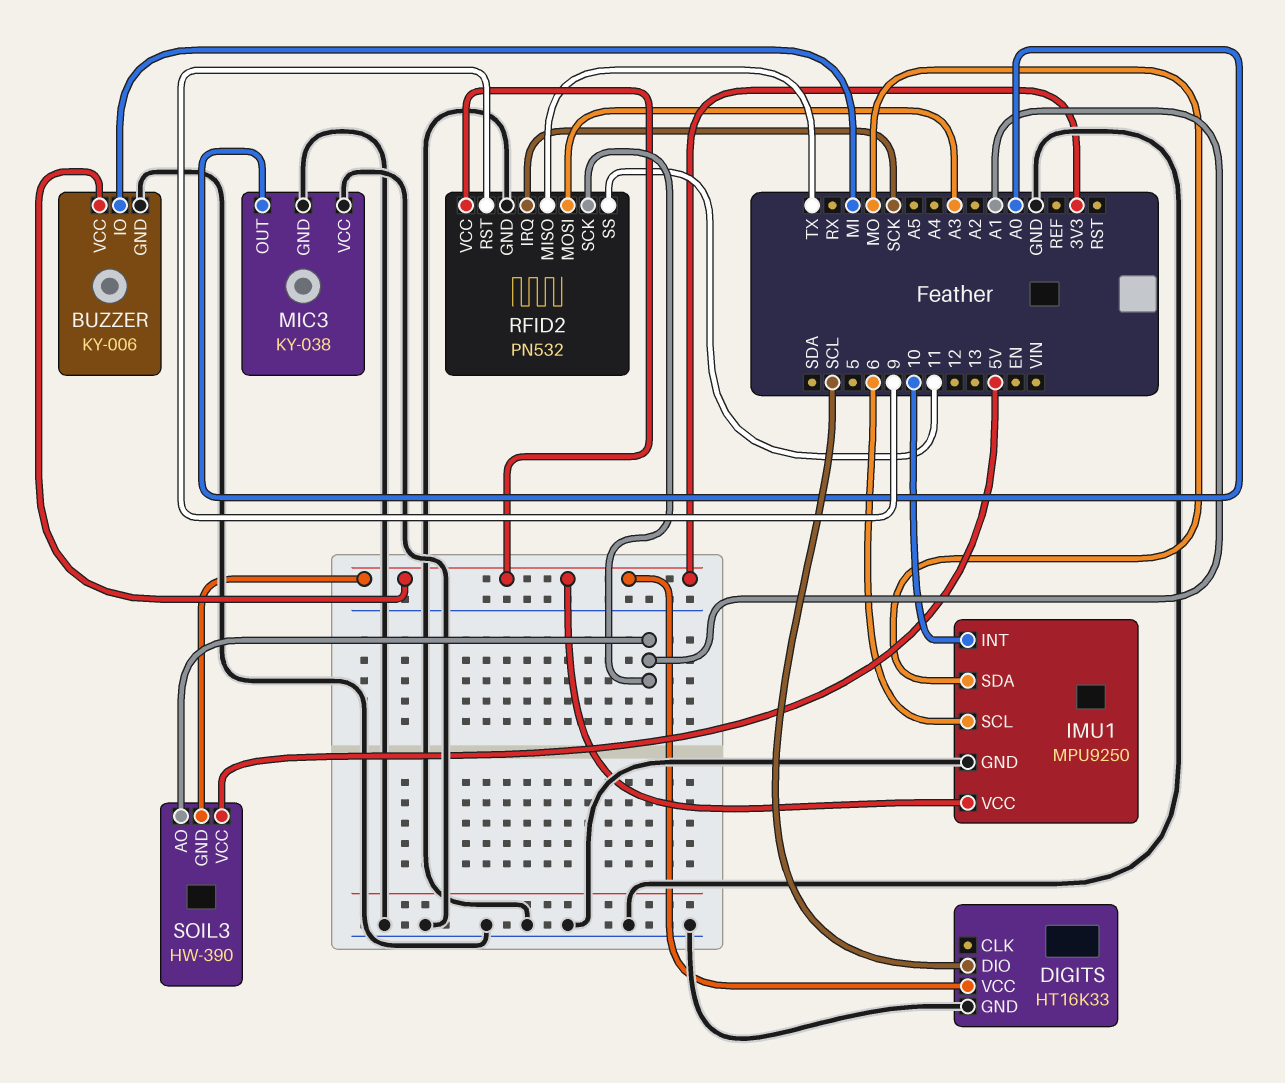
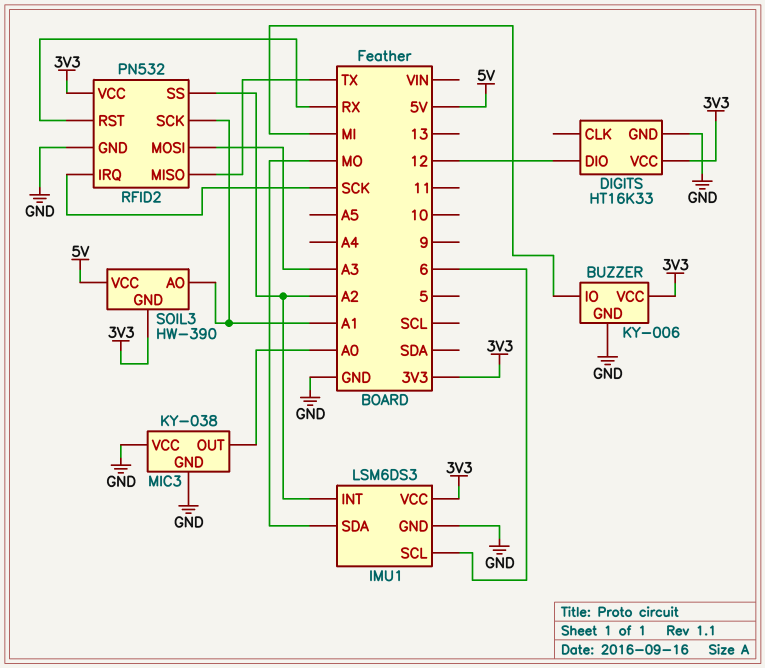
DIGITS pin DIO: SCL -> 12
IMU1: MPU9250 -> LSM6DS3
IMU1 pin INT: 10 -> A2
RFID2 pin RST: 9 -> RX
RFID2 pin SS: 11 -> A2

